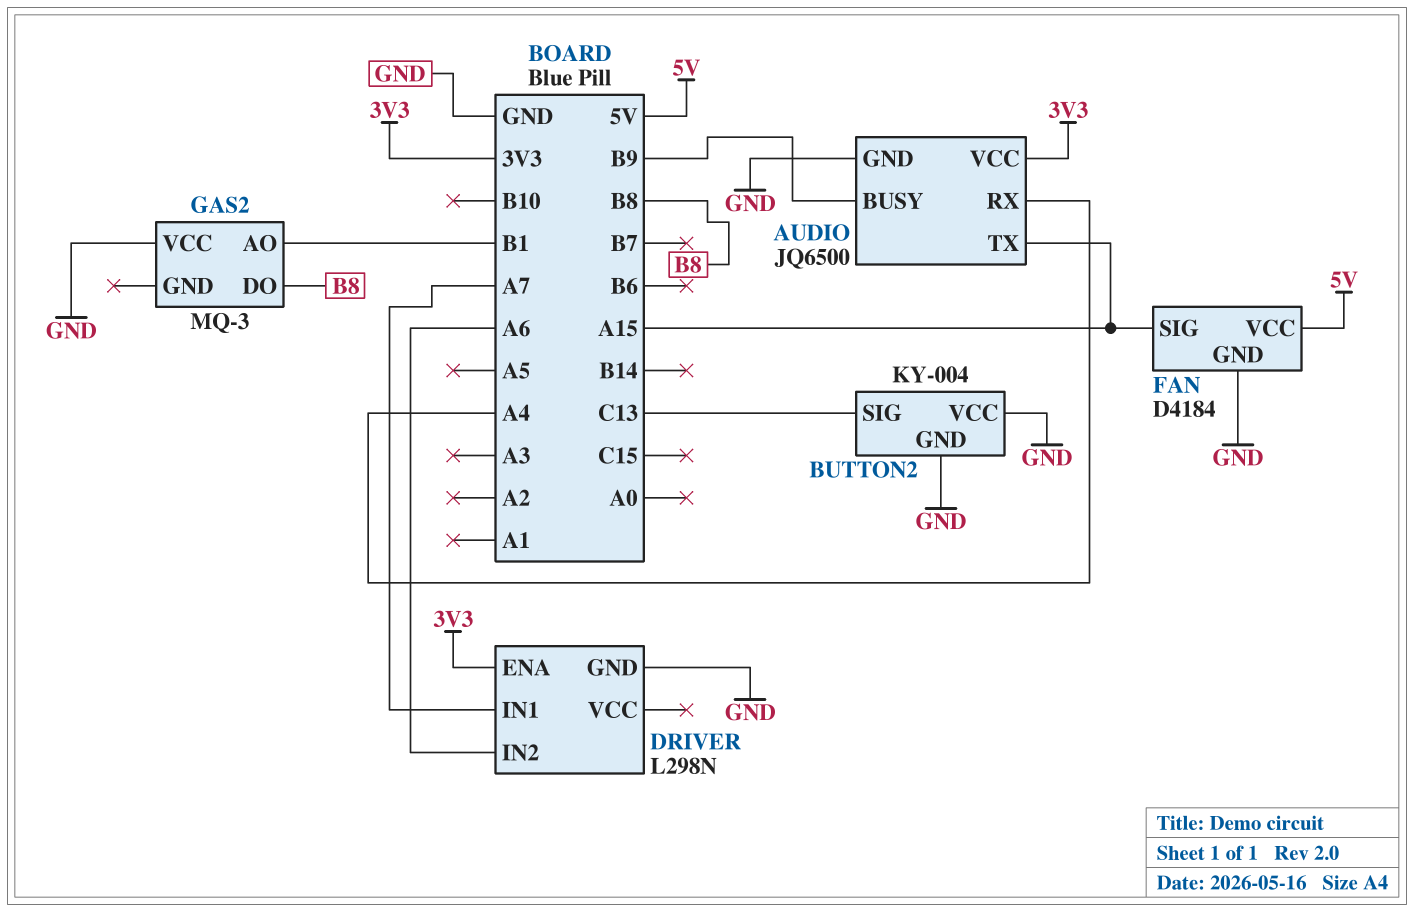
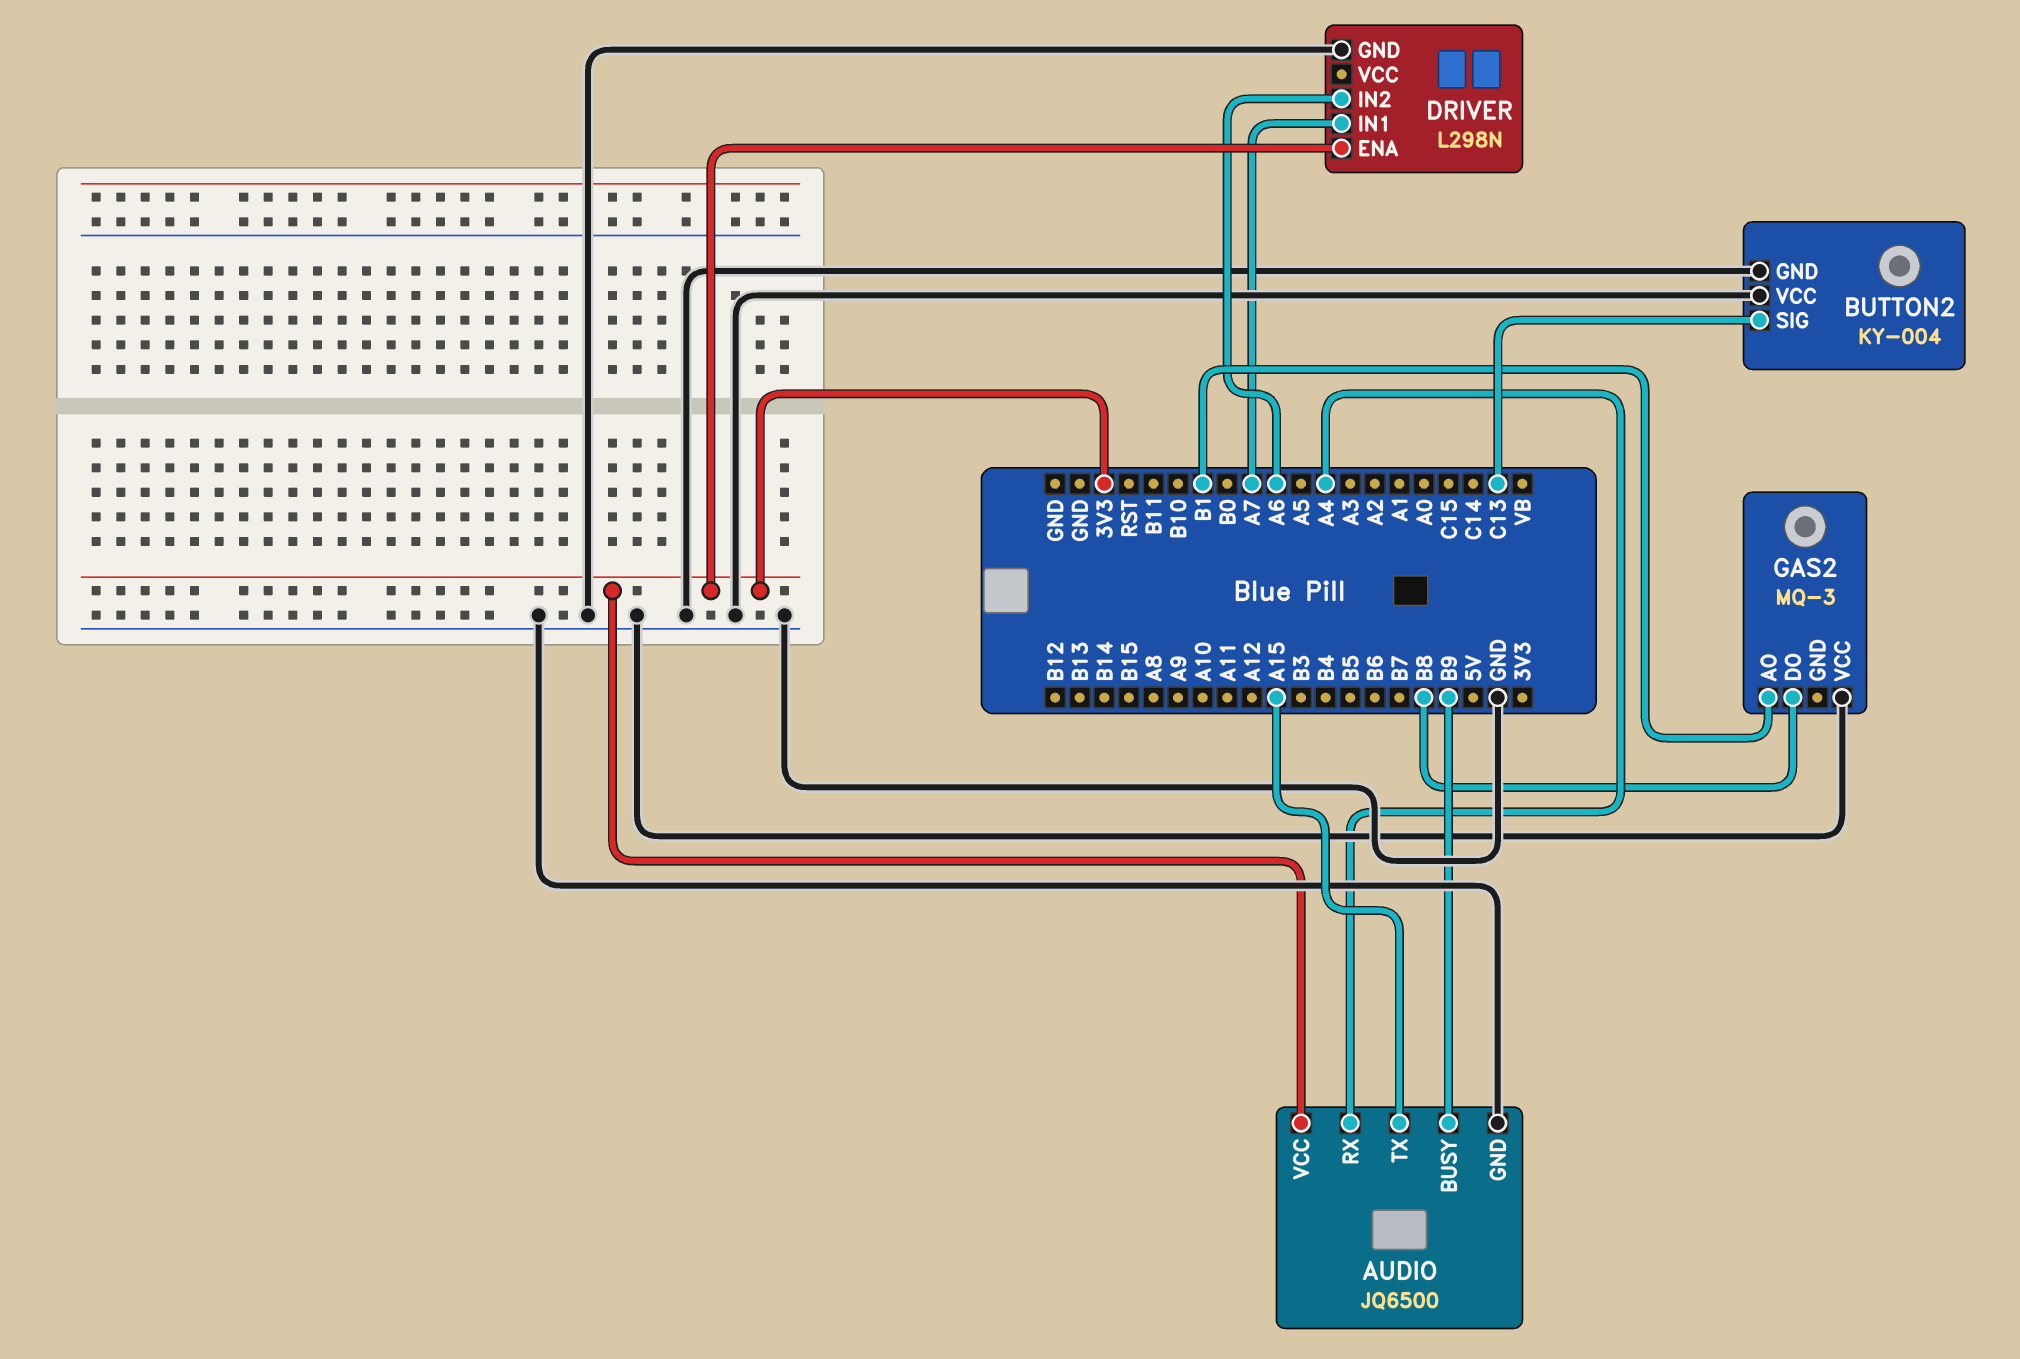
FAN: D4184 -> none
FAN pin GND: GND -> none
FAN pin SIG: A15 -> none
FAN pin VCC: 5V -> none

